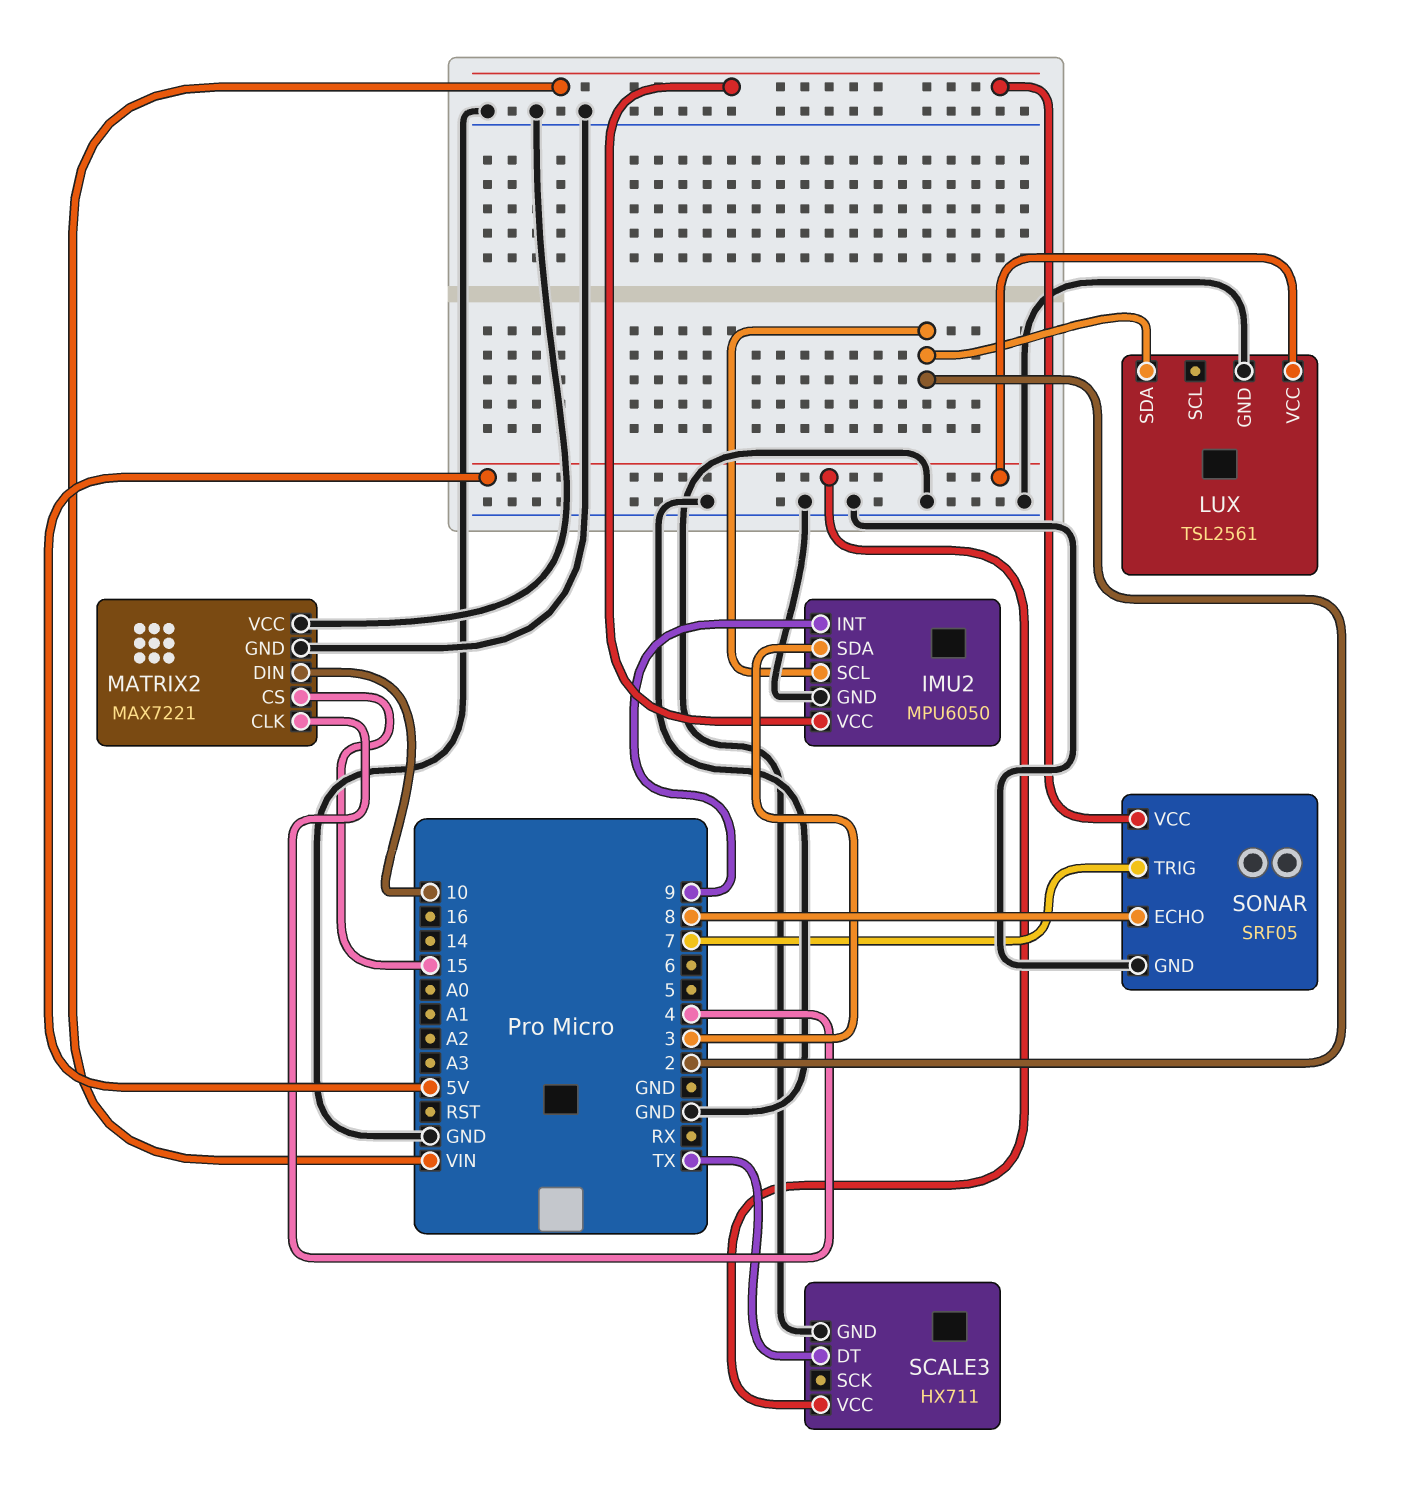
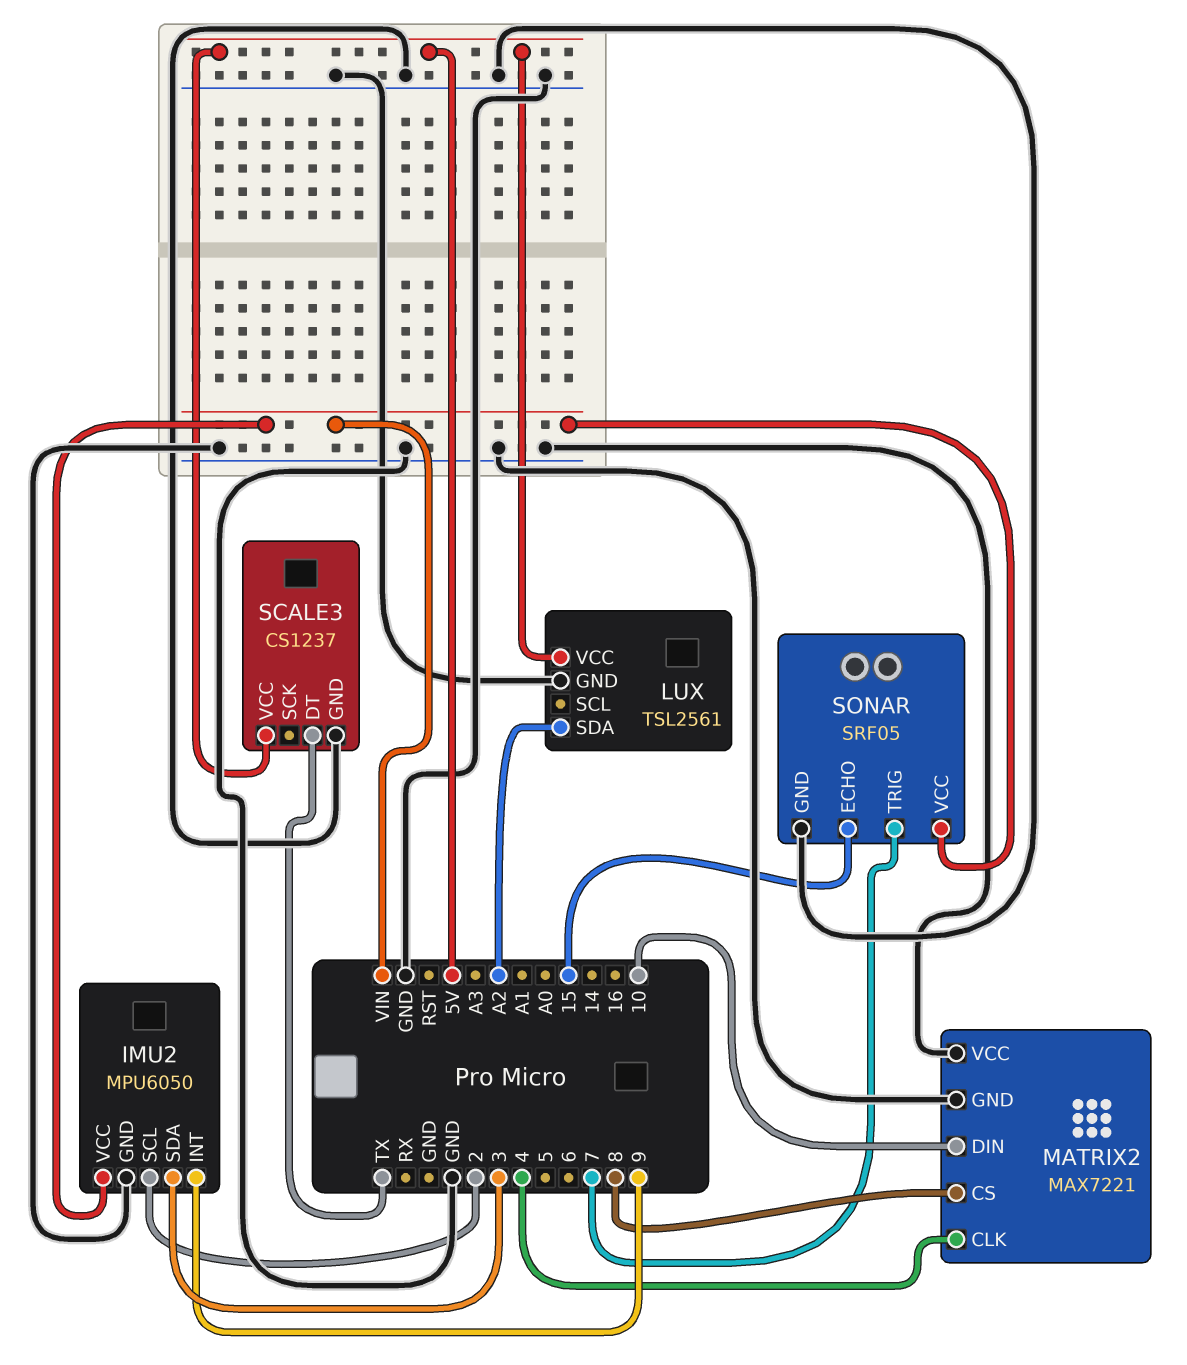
LUX pin SDA: 2 -> A2
MATRIX2 pin CS: 15 -> 8
SCALE3: HX711 -> CS1237
SONAR pin ECHO: 8 -> 15

